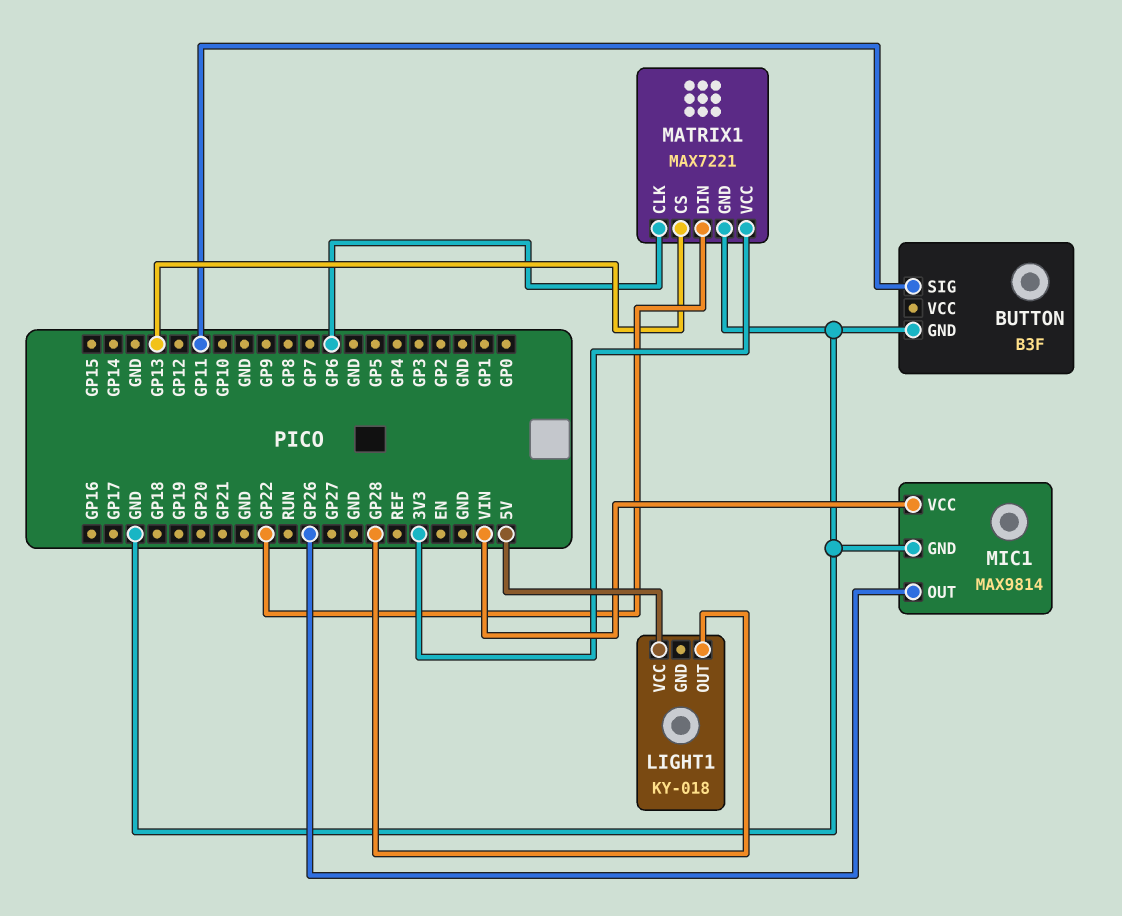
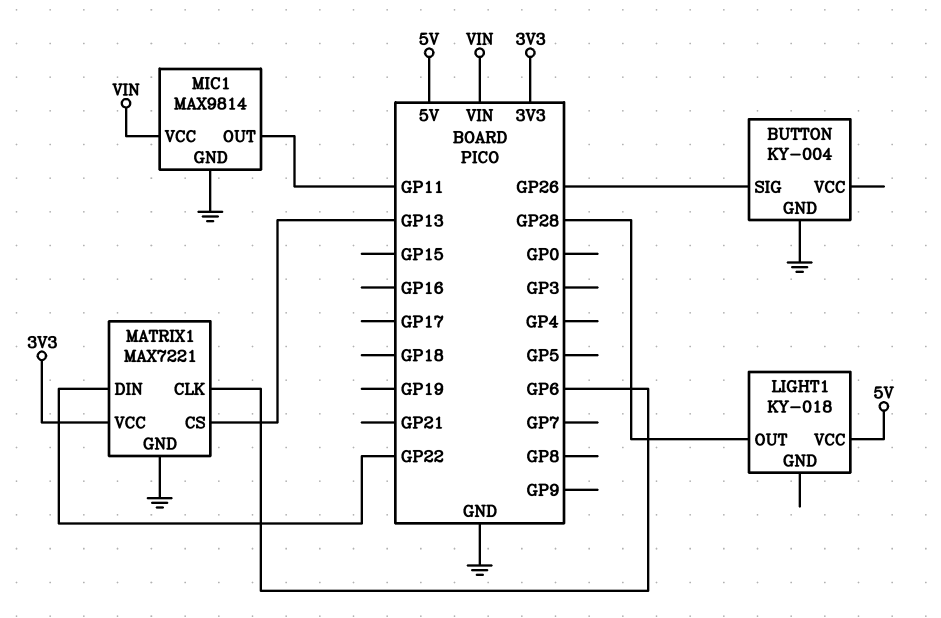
BUTTON: B3F -> KY-004
BUTTON pin SIG: GP11 -> GP26
MIC1 pin OUT: GP26 -> GP11

